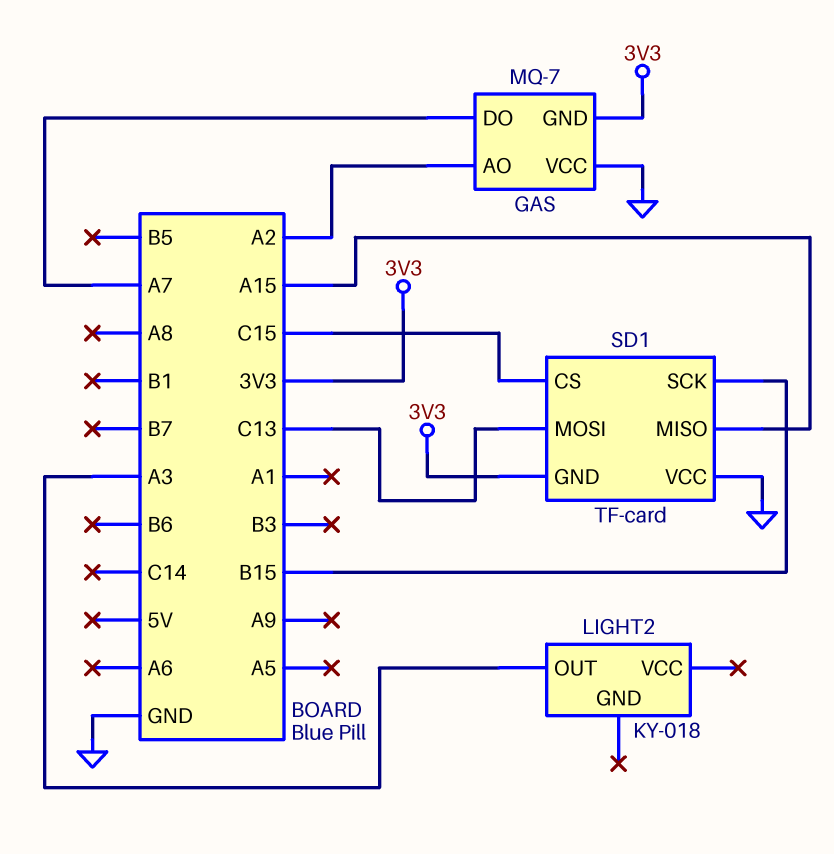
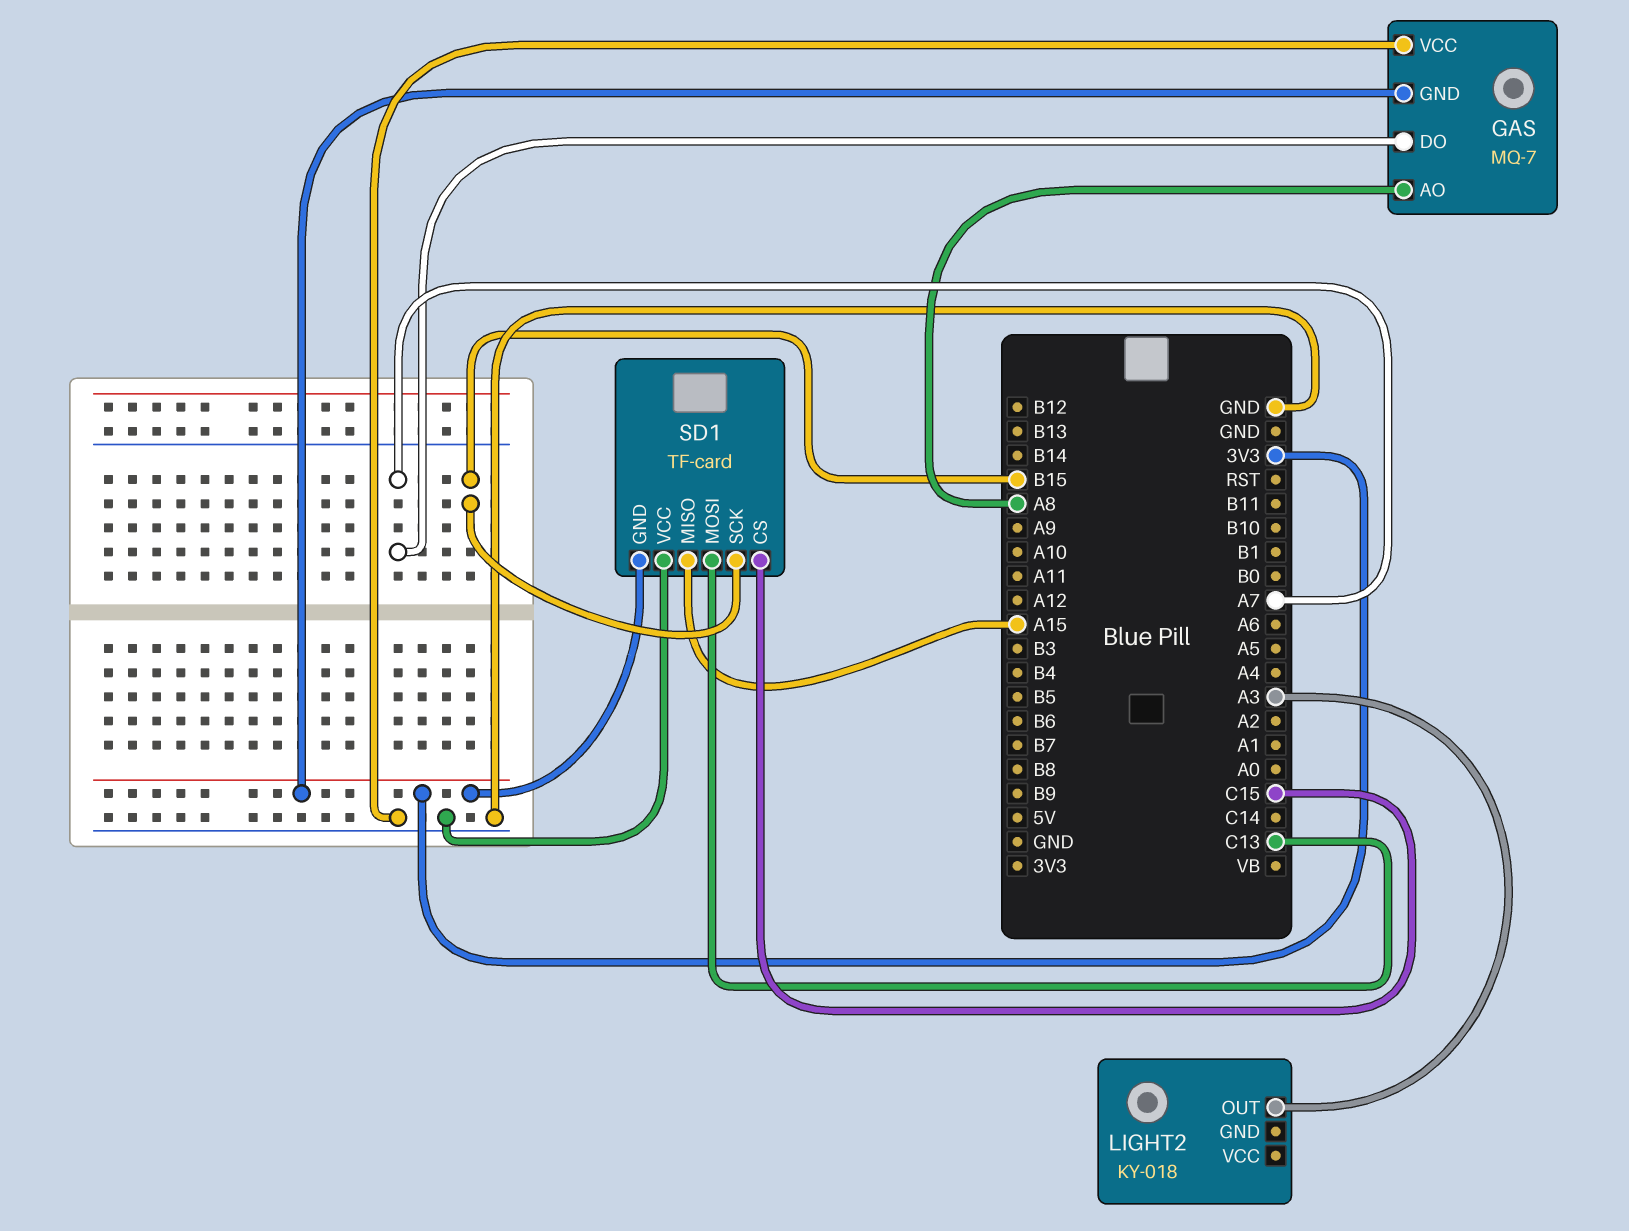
GAS pin AO: A2 -> A8

